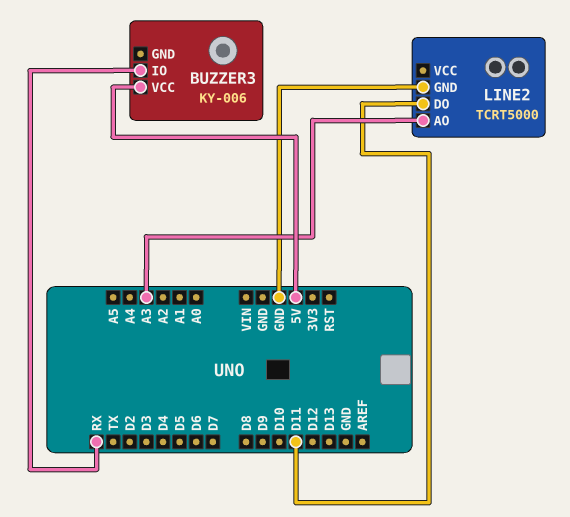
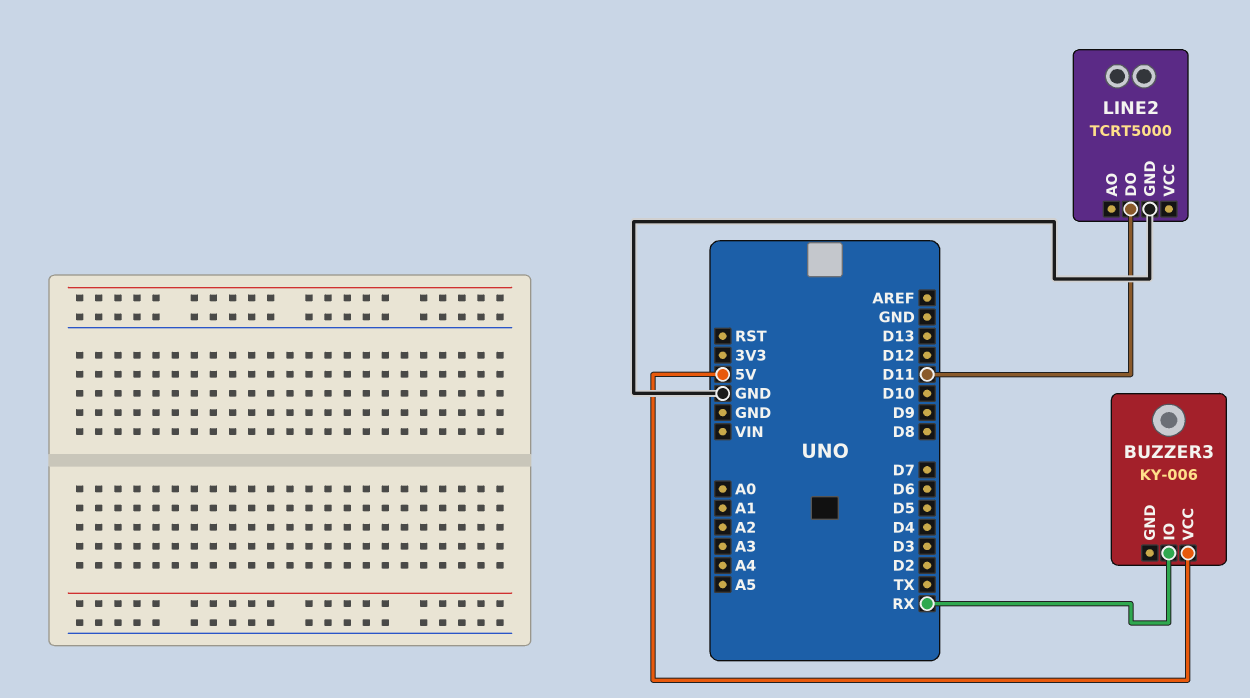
LINE2 pin AO: A3 -> none

